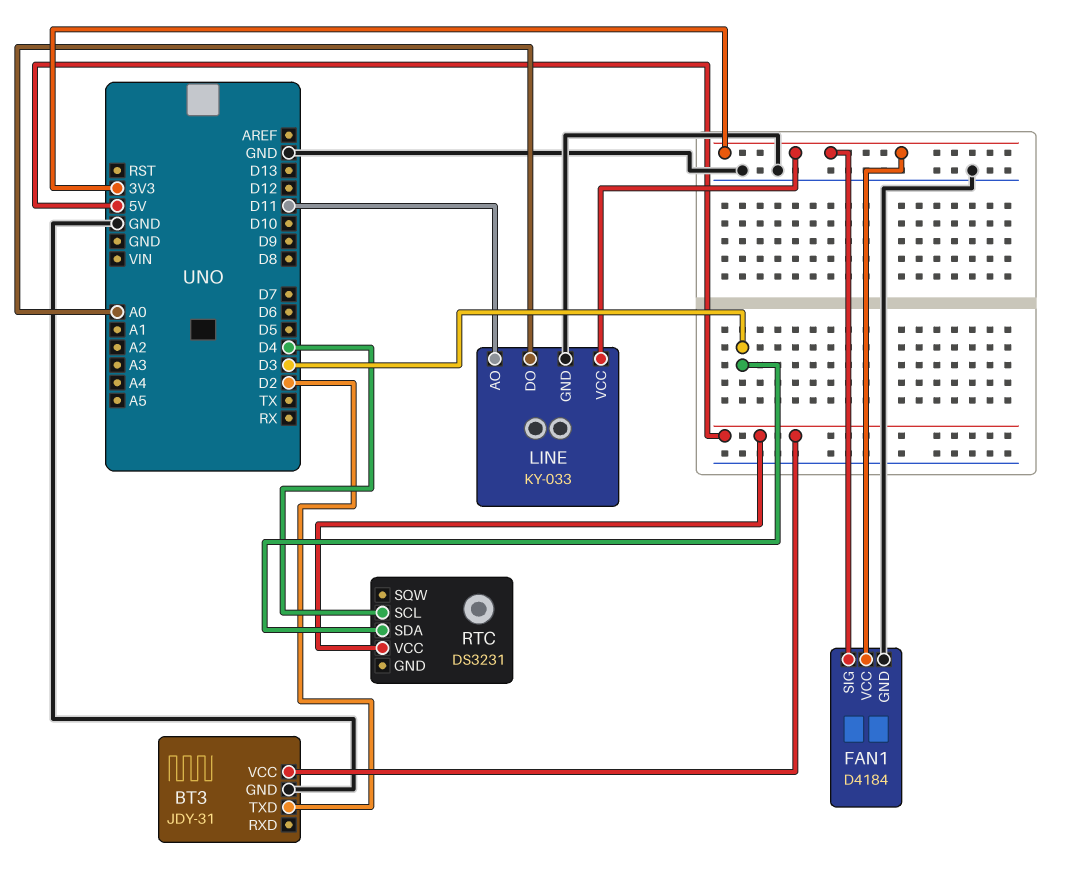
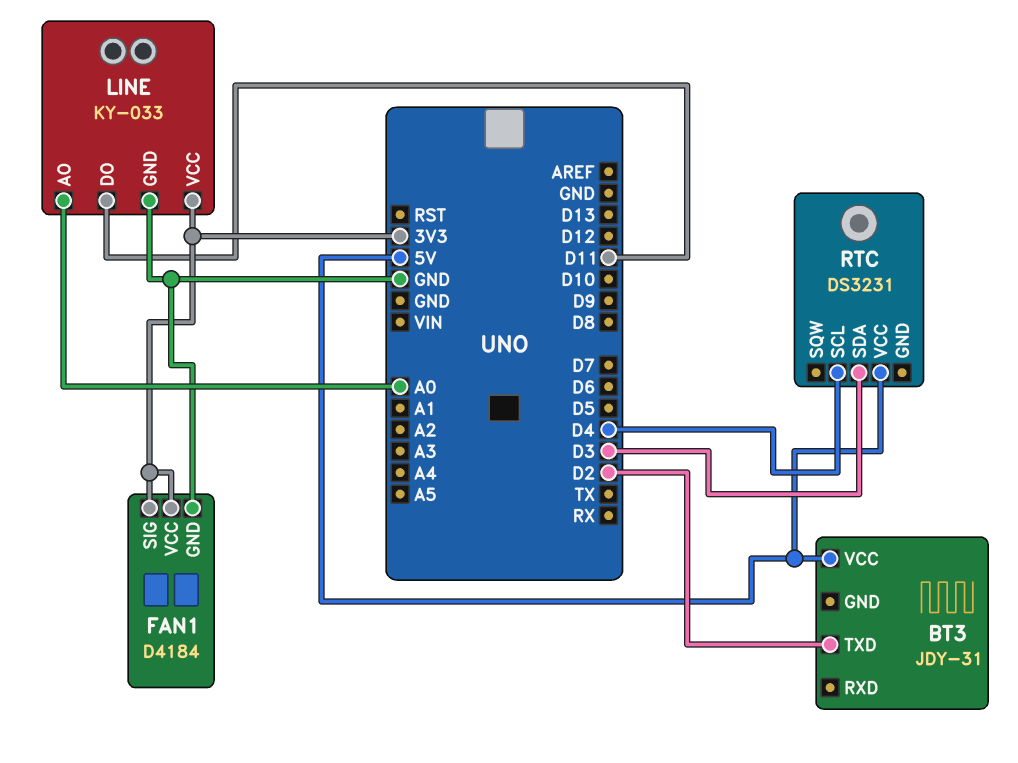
BT3 pin GND: GND -> none
LINE pin AO: D11 -> A0
LINE pin DO: A0 -> D11

